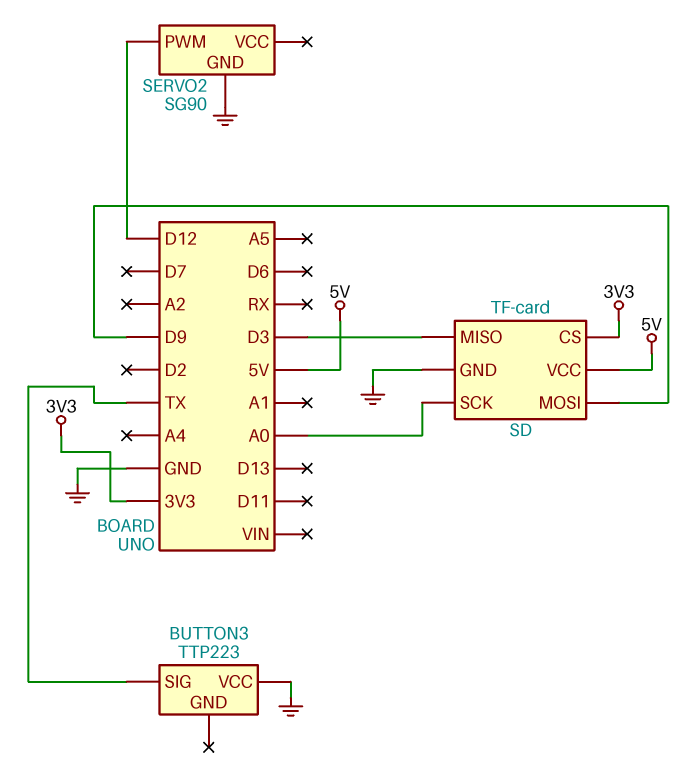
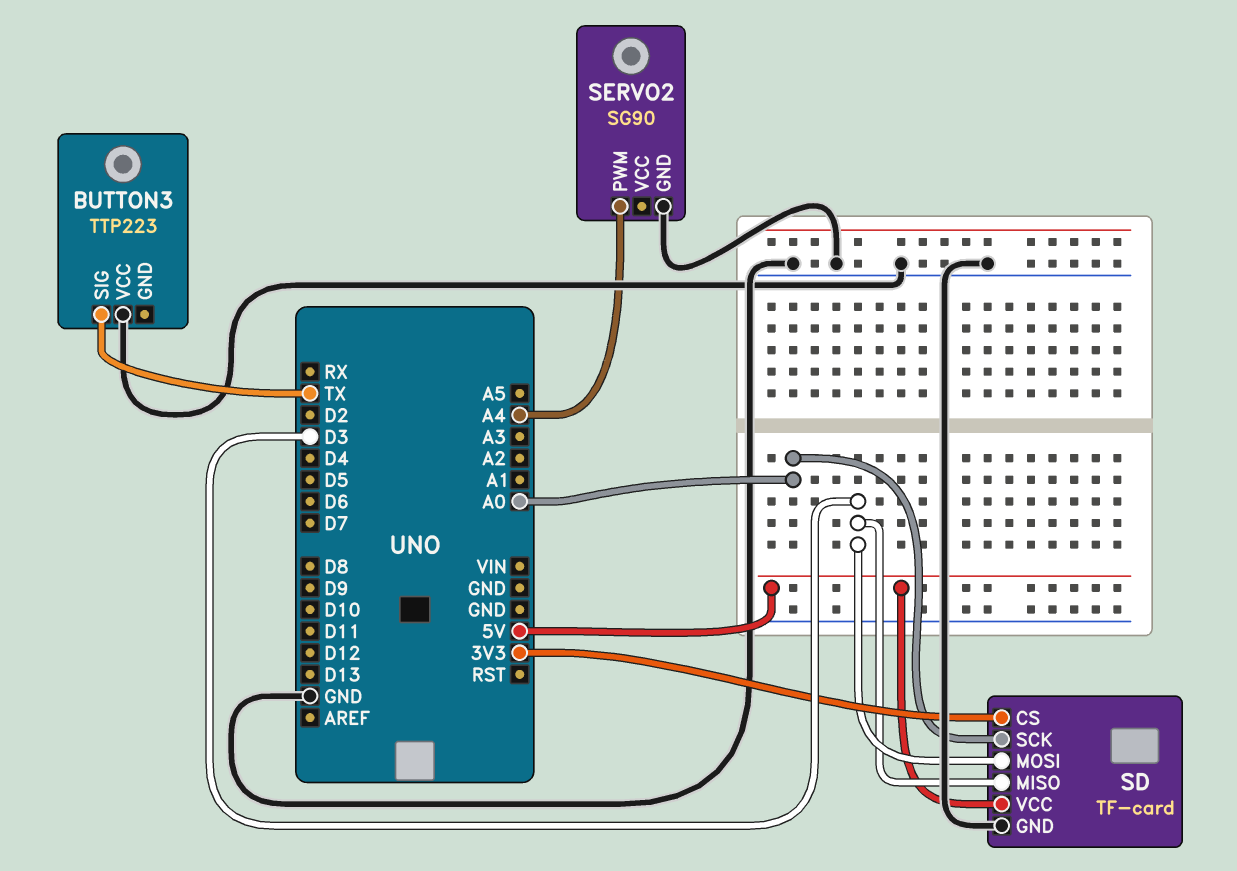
SD pin MOSI: D9 -> D3
SERVO2 pin PWM: D12 -> A4

